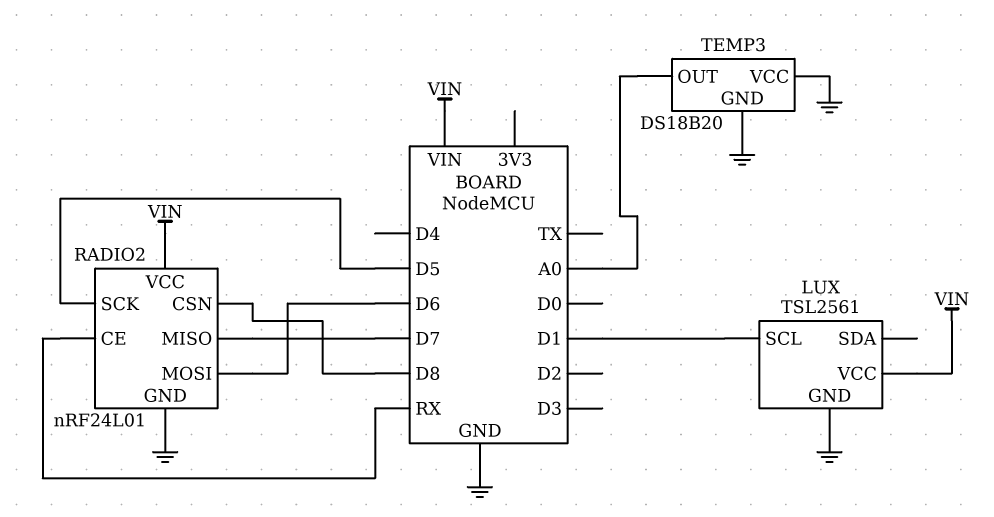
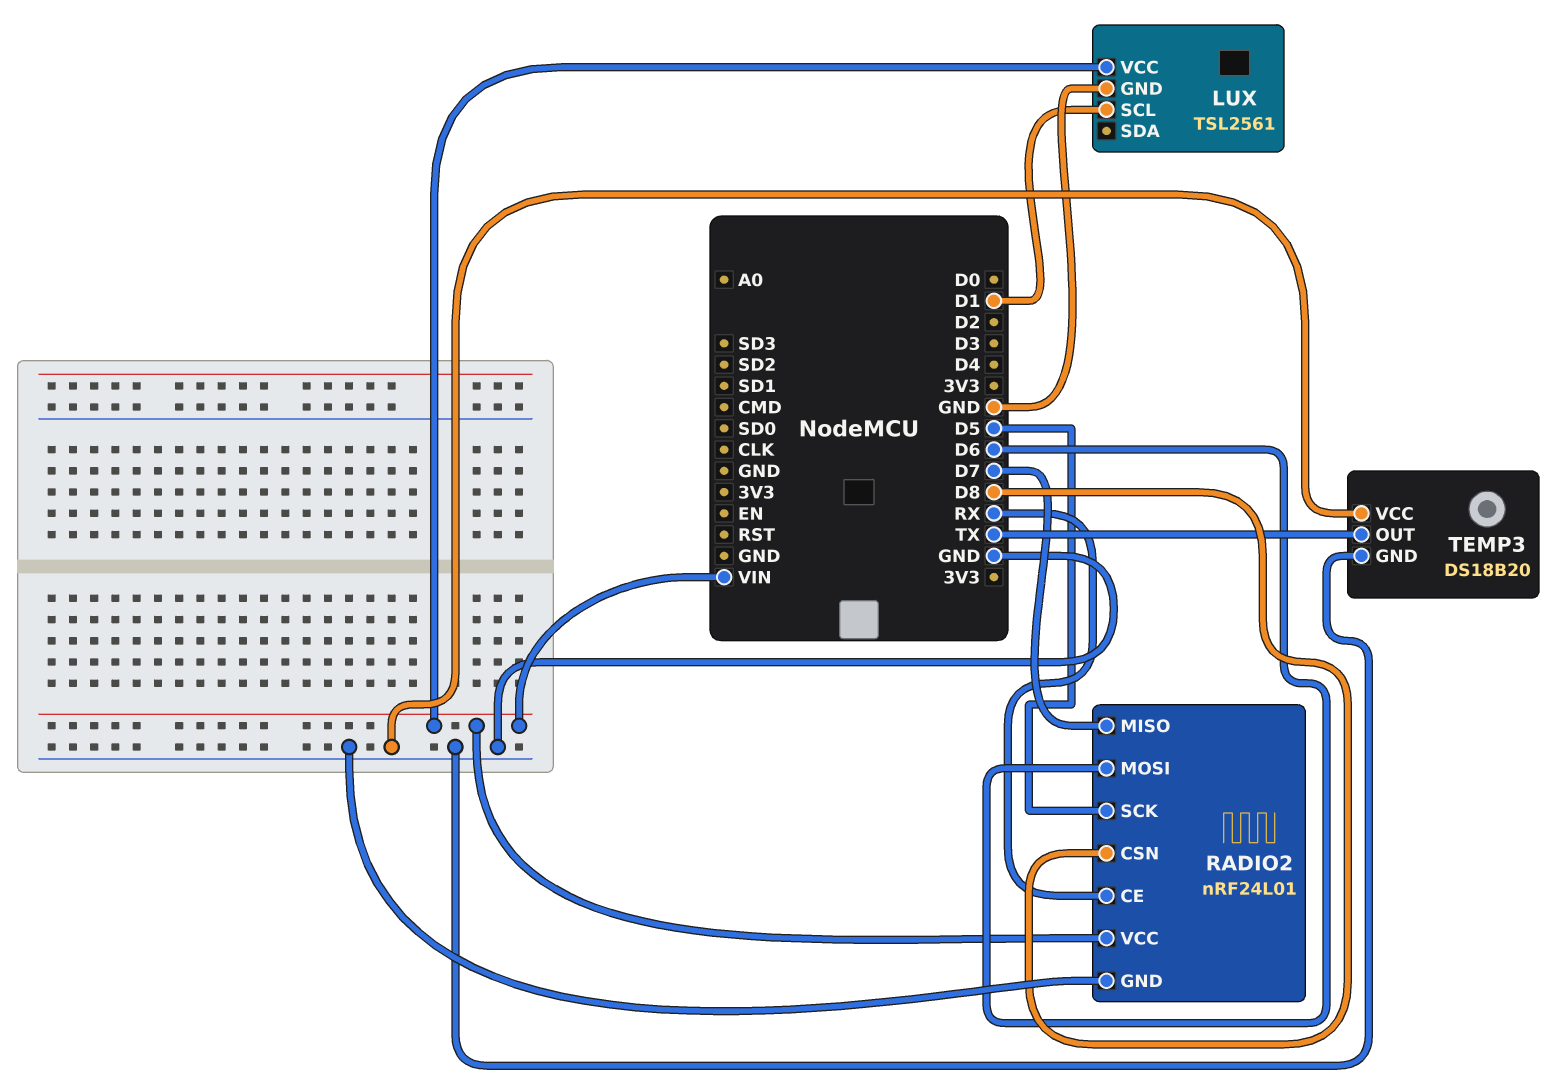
TEMP3 pin OUT: A0 -> TX

